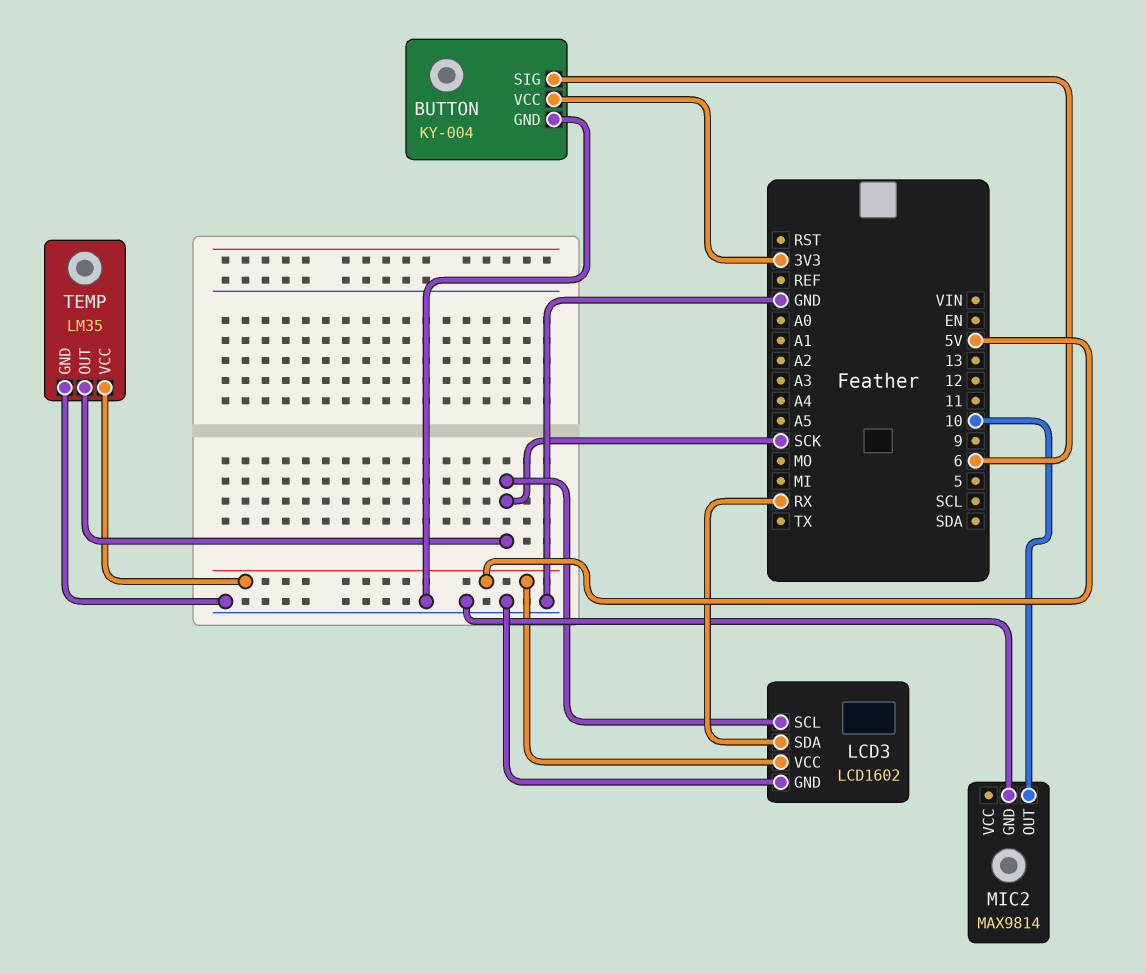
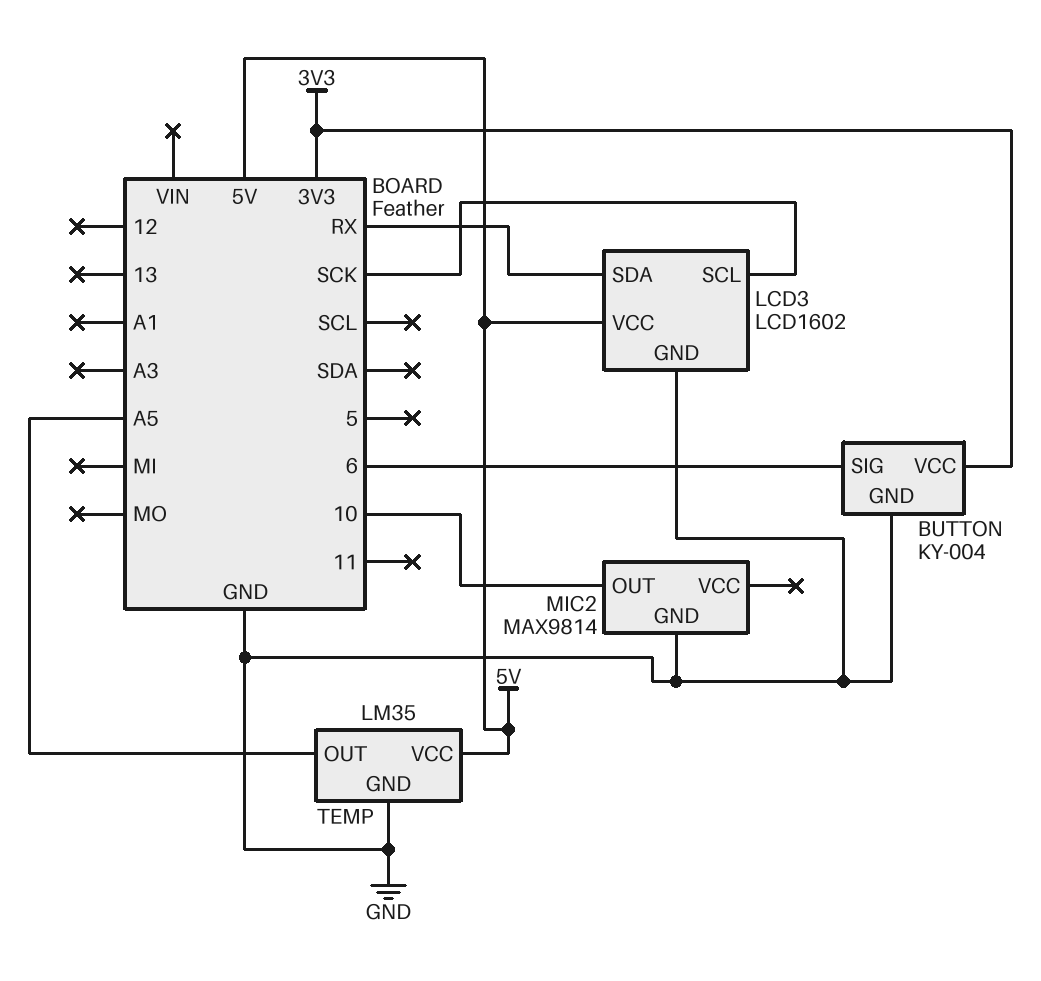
TEMP pin OUT: SCK -> A5

